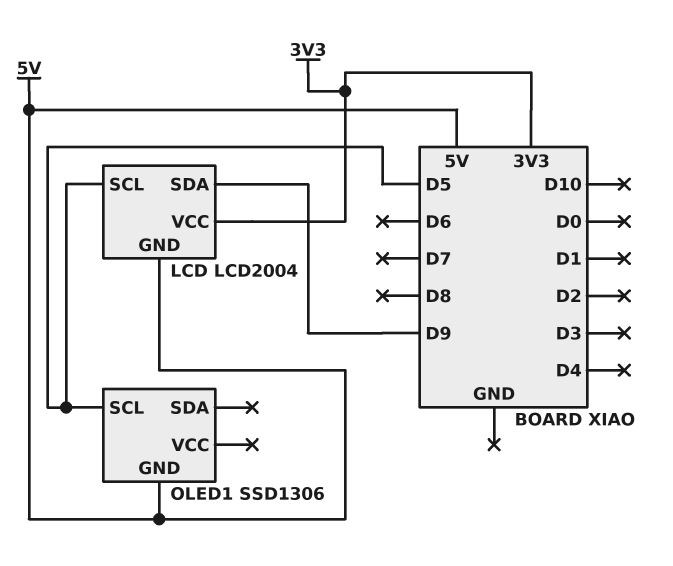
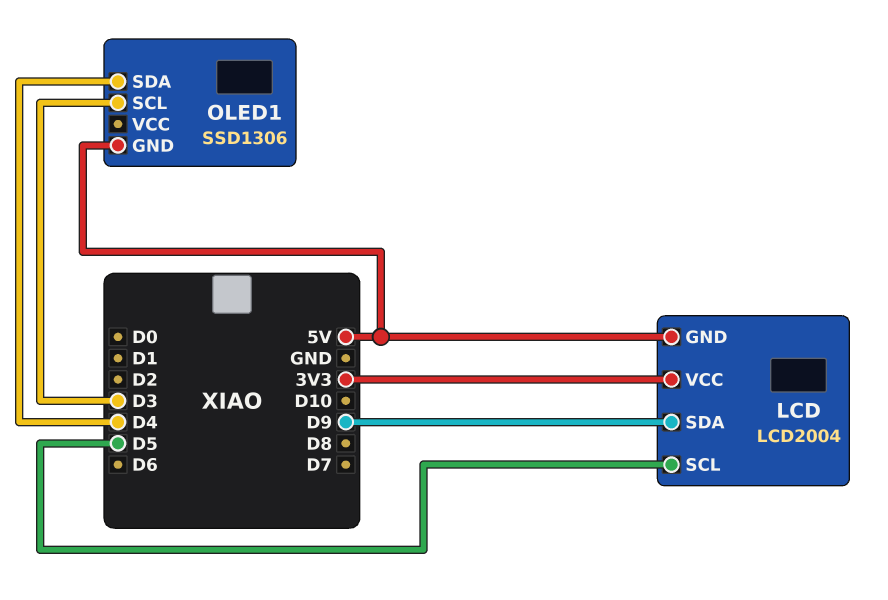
OLED1 pin SCL: D5 -> D3
OLED1 pin SDA: none -> D4

